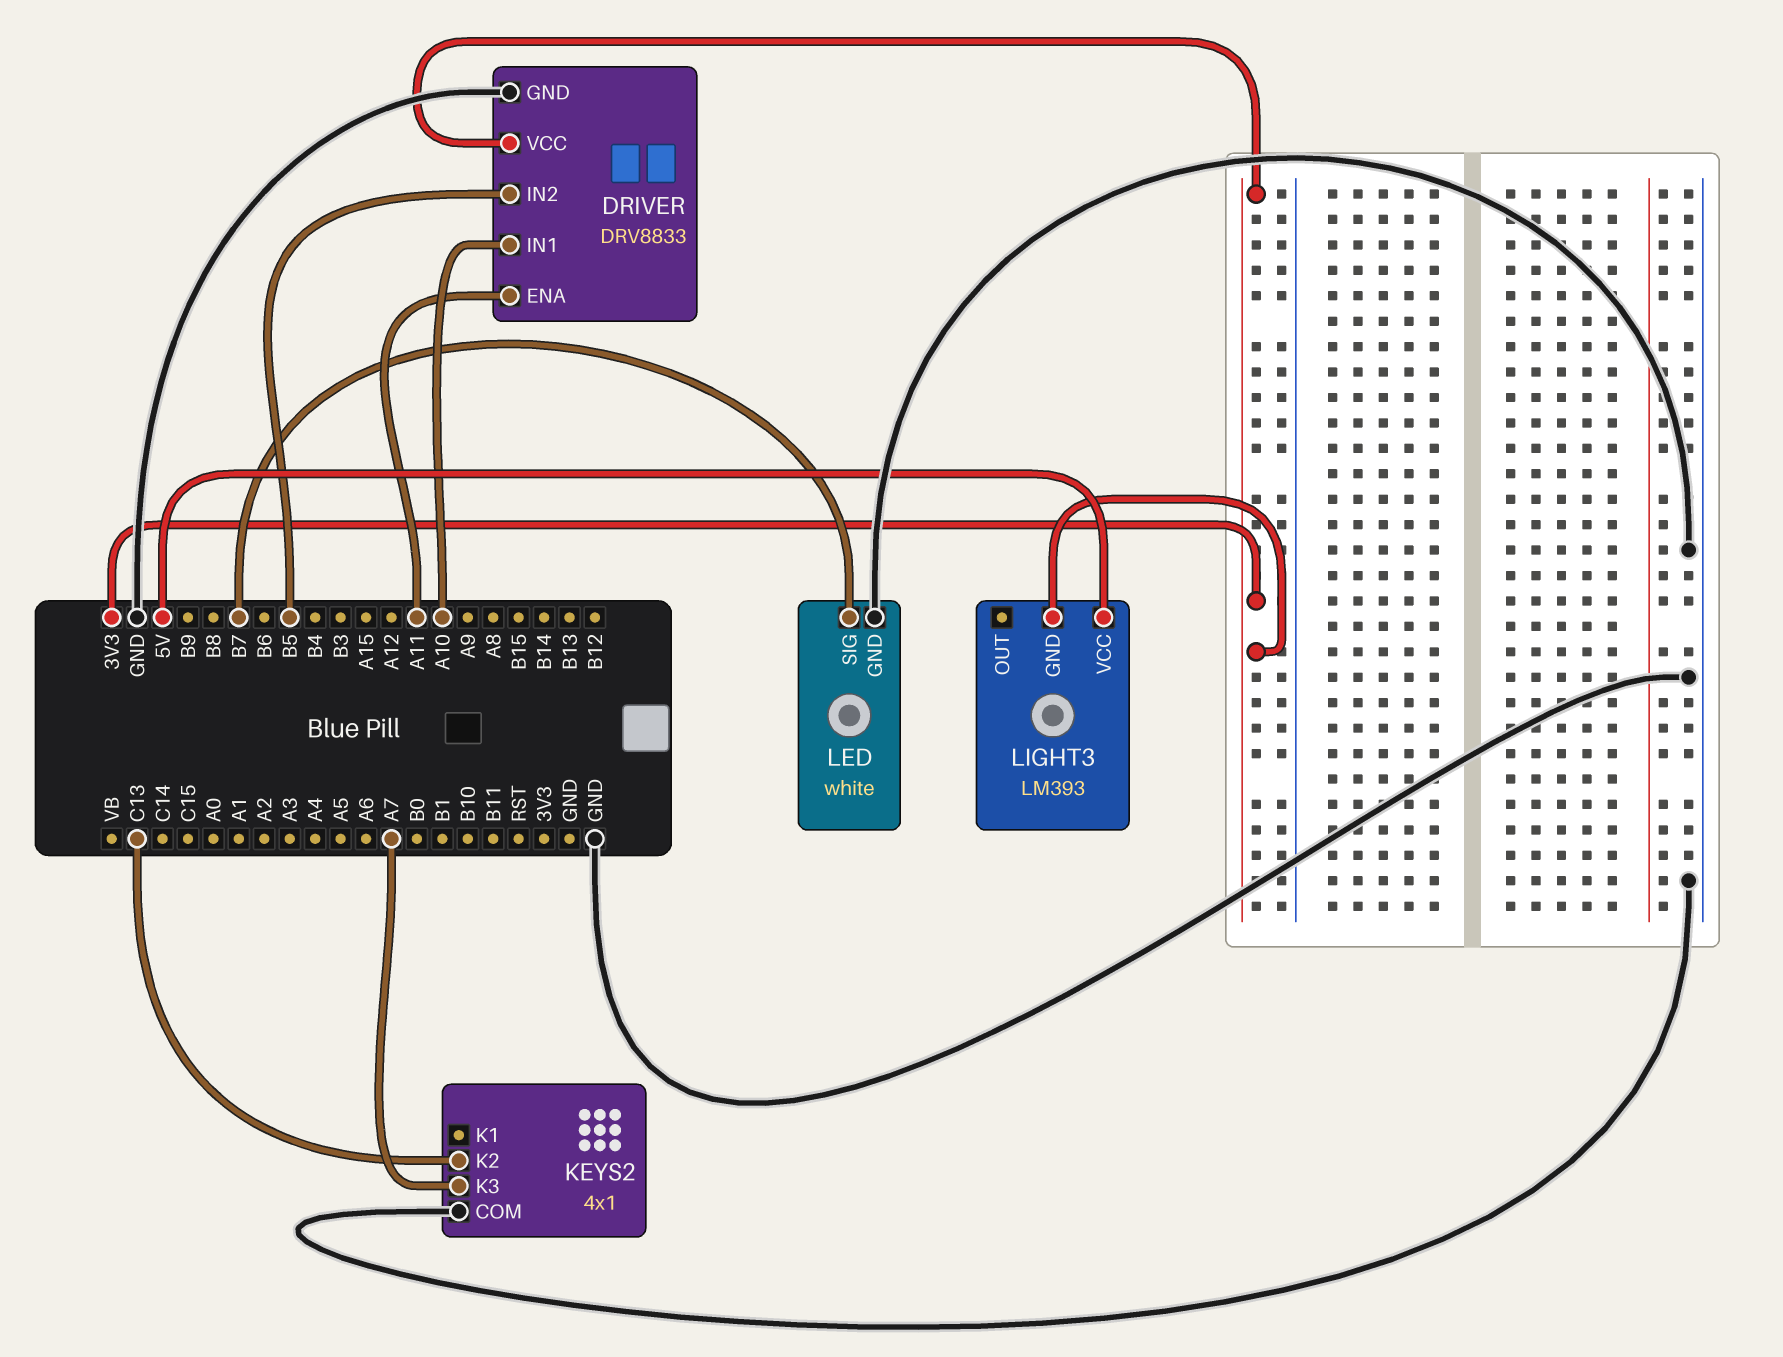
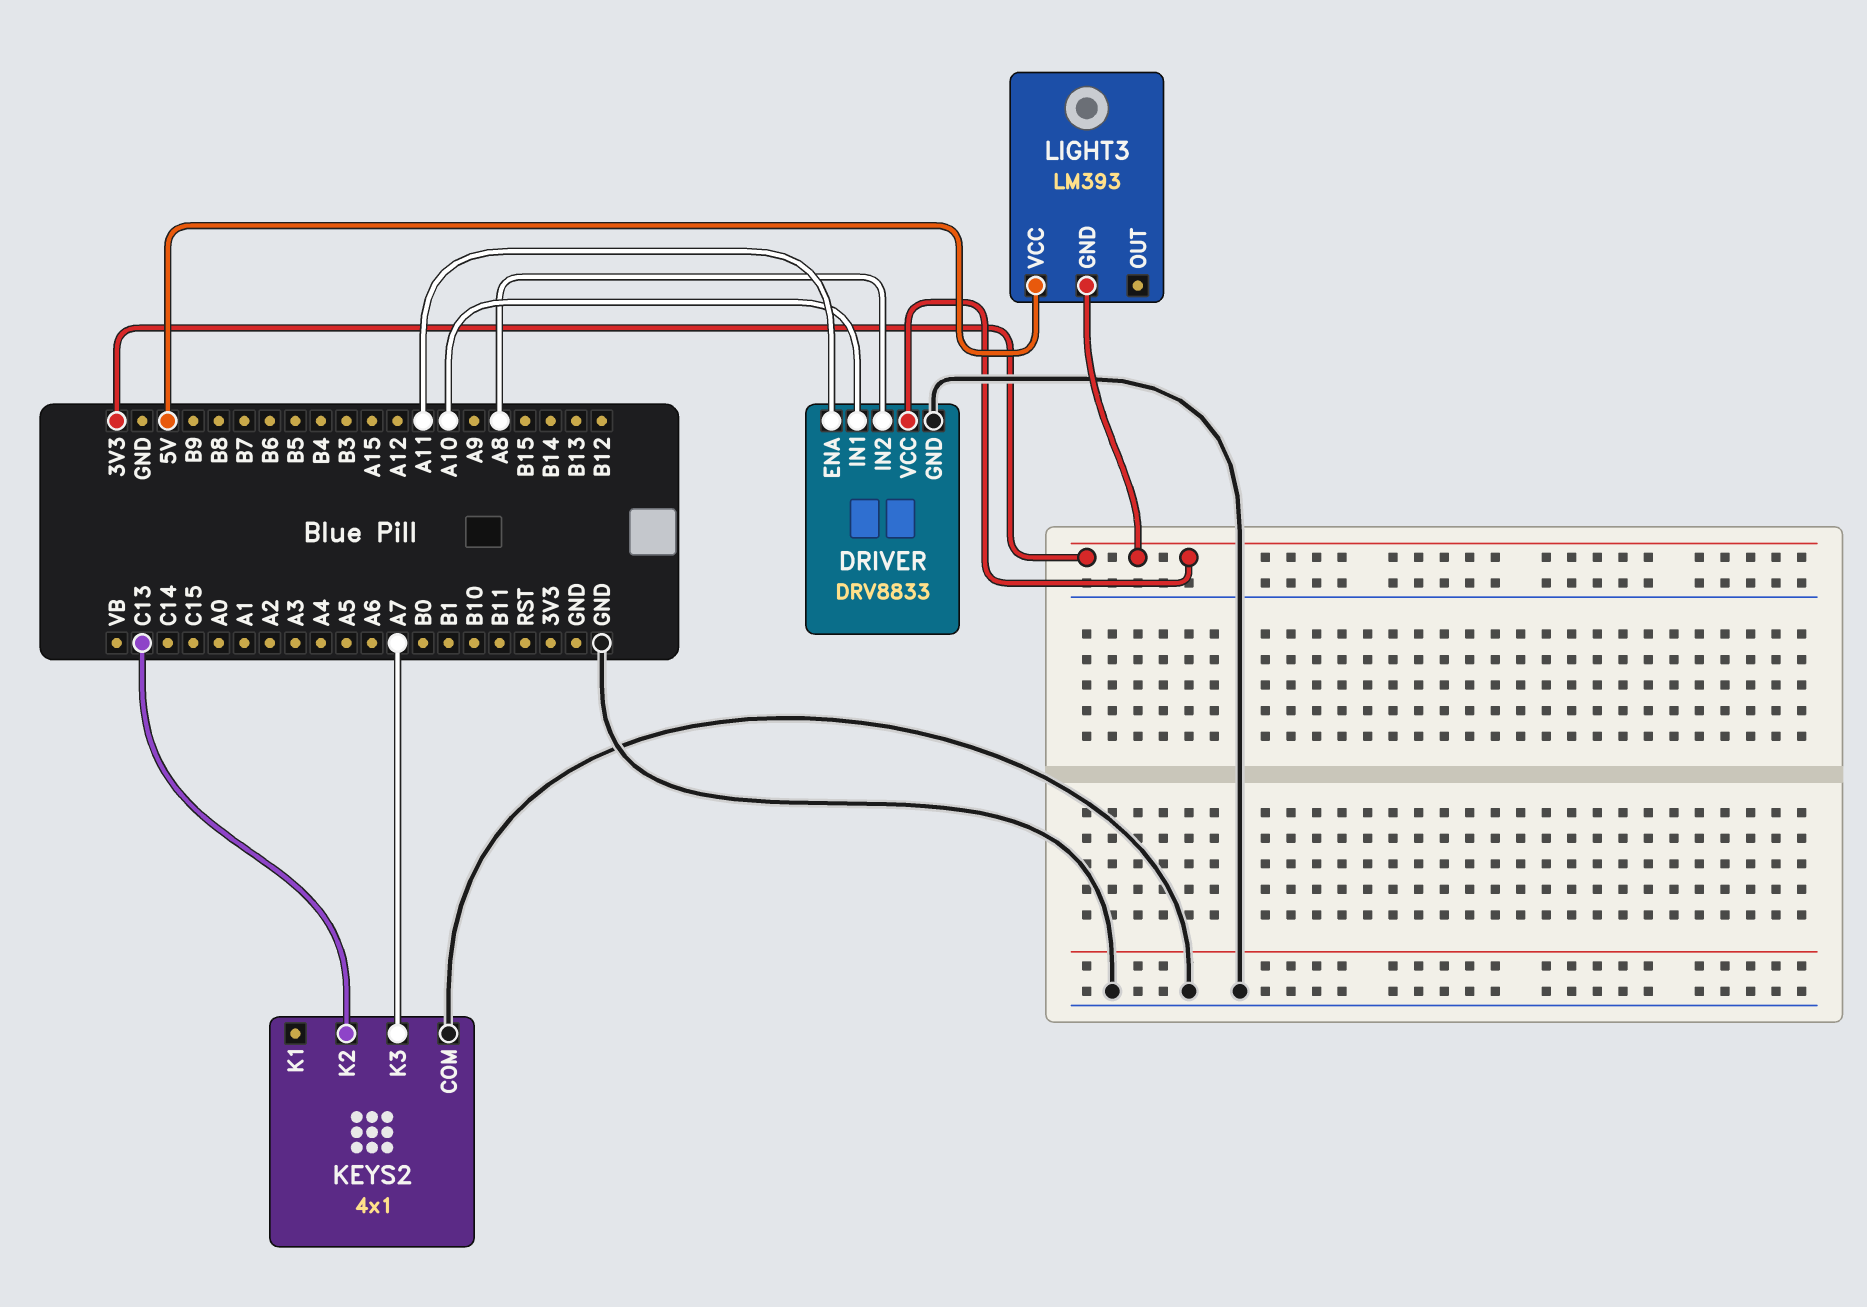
DRIVER pin IN2: B5 -> A8
LED: white -> none
LED pin GND: GND -> none
LED pin SIG: B7 -> none

